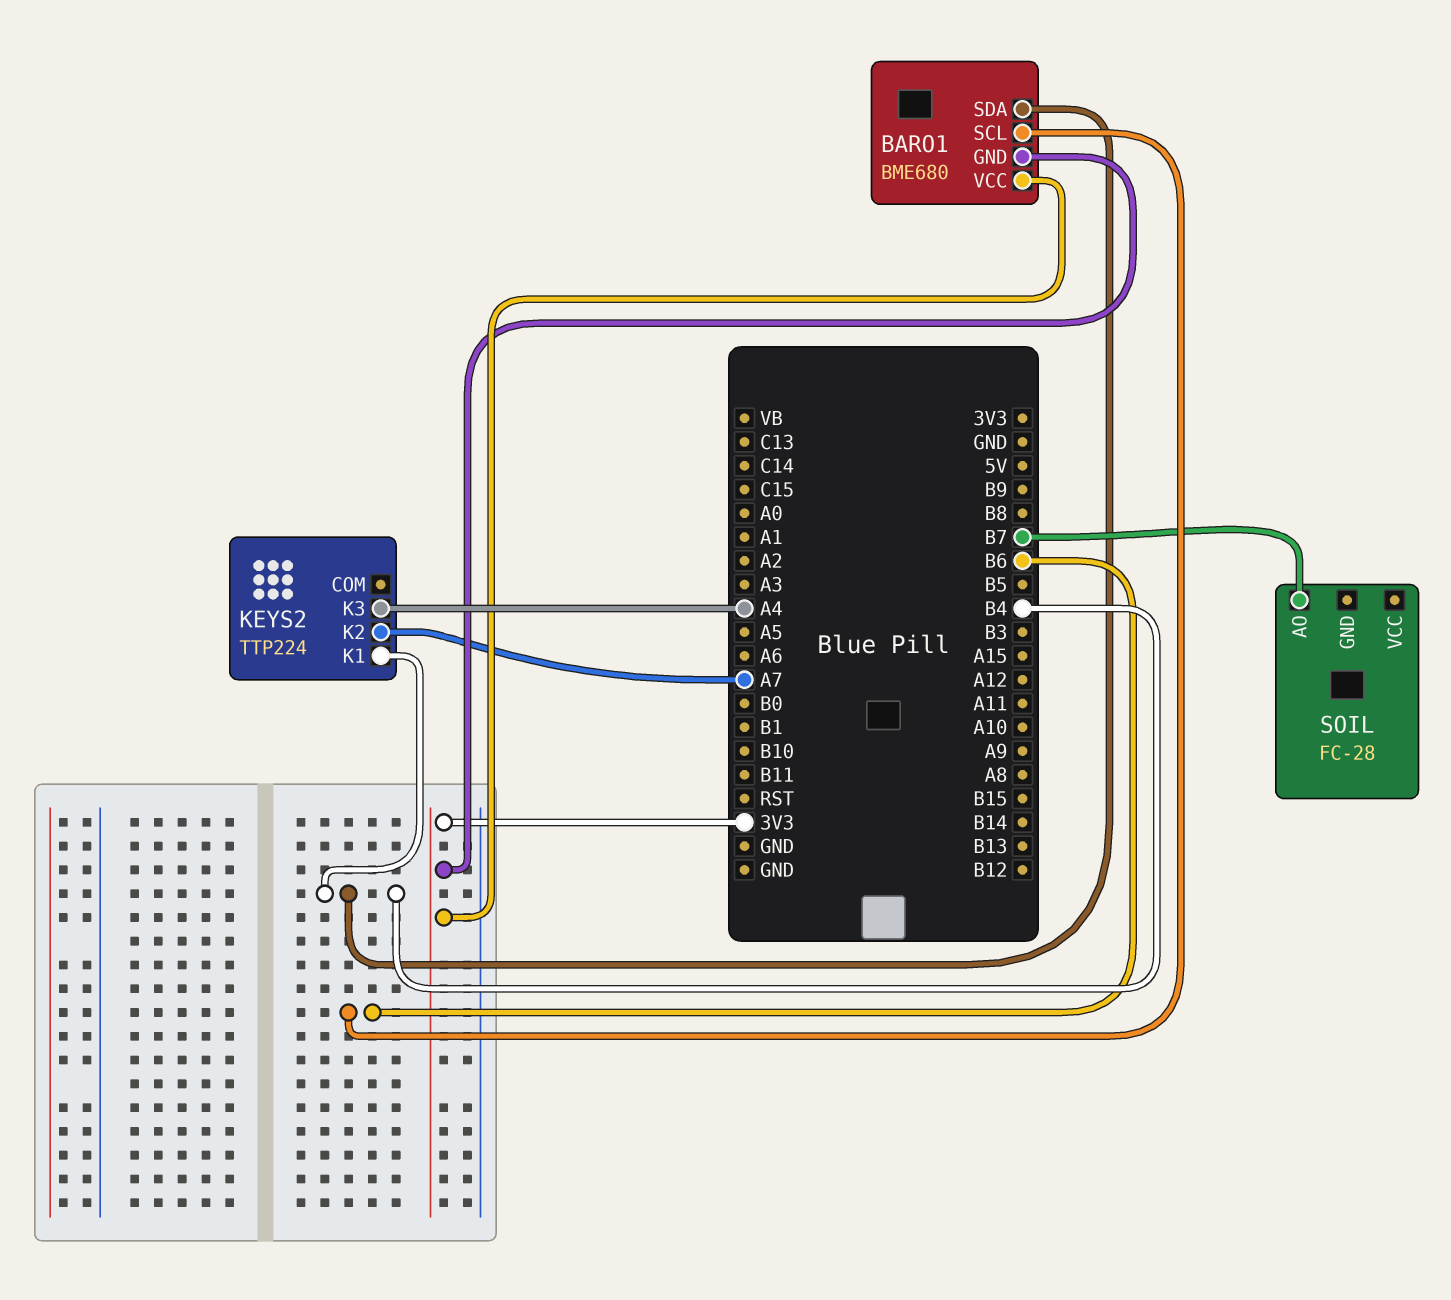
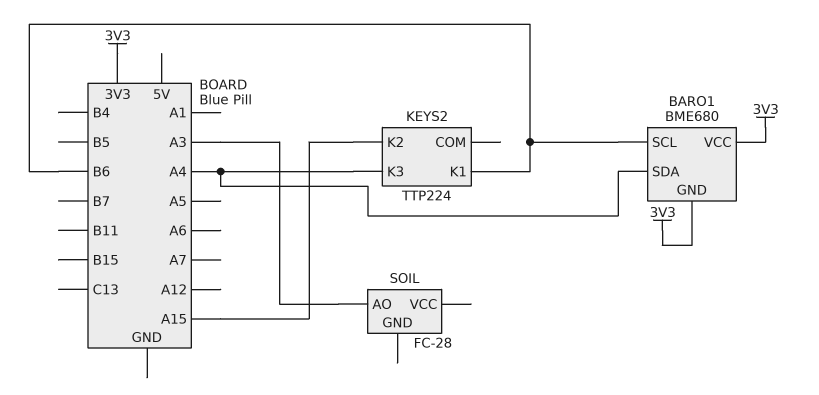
BARO1 pin SDA: B4 -> A4
KEYS2 pin K1: B4 -> B6
KEYS2 pin K2: A7 -> A15
SOIL pin AO: B7 -> A3

